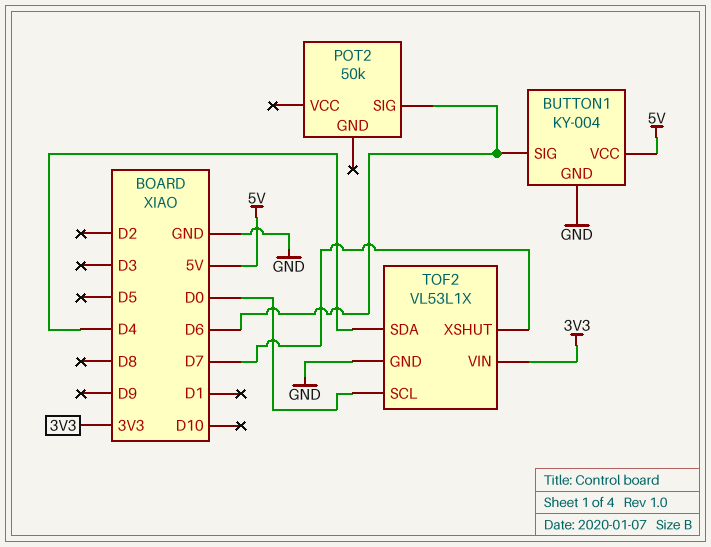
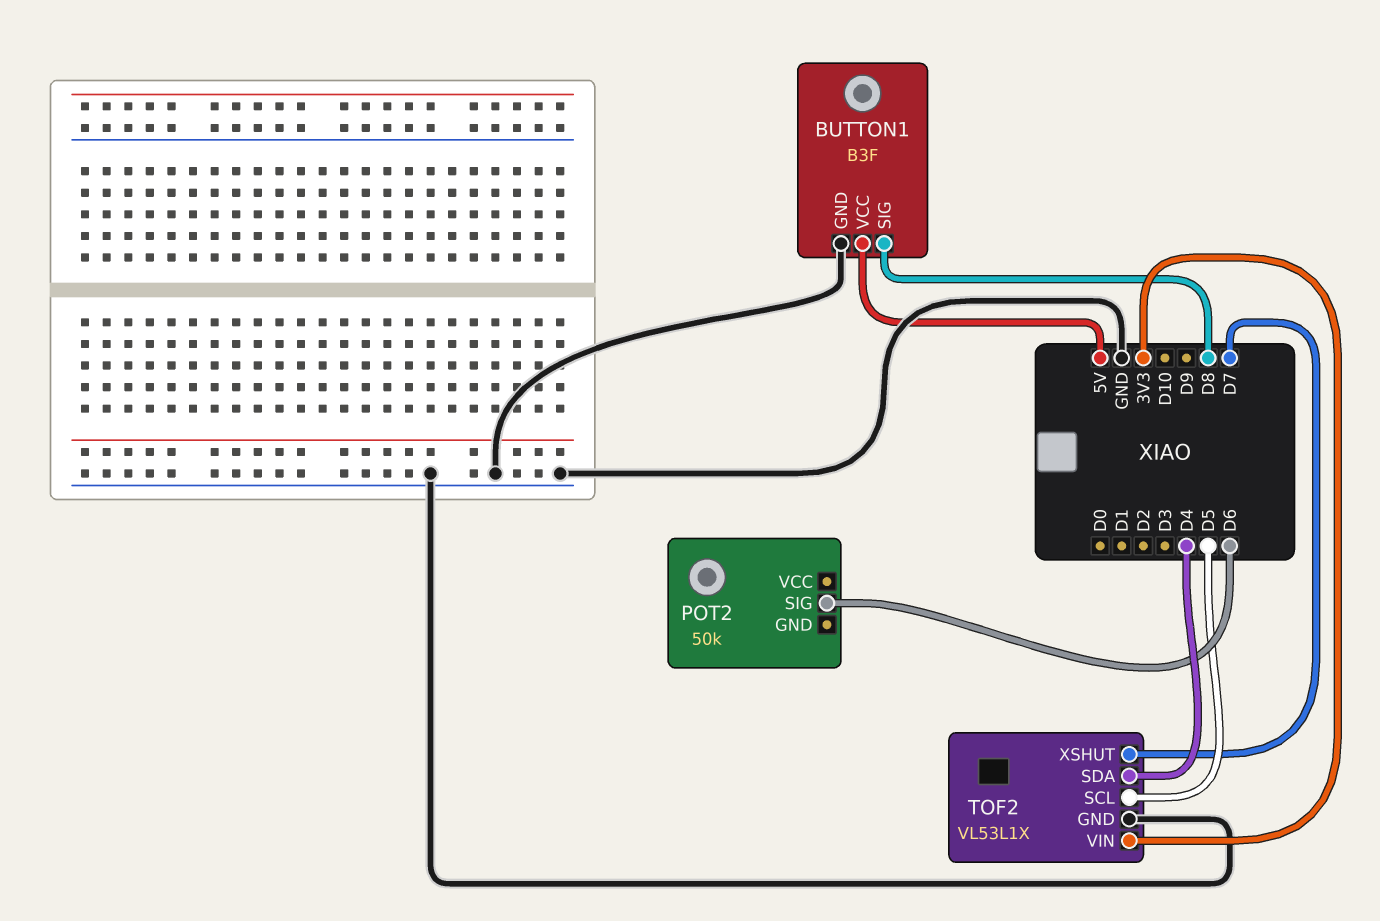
BUTTON1: KY-004 -> B3F
BUTTON1 pin SIG: D6 -> D8
TOF2 pin SCL: D0 -> D5

